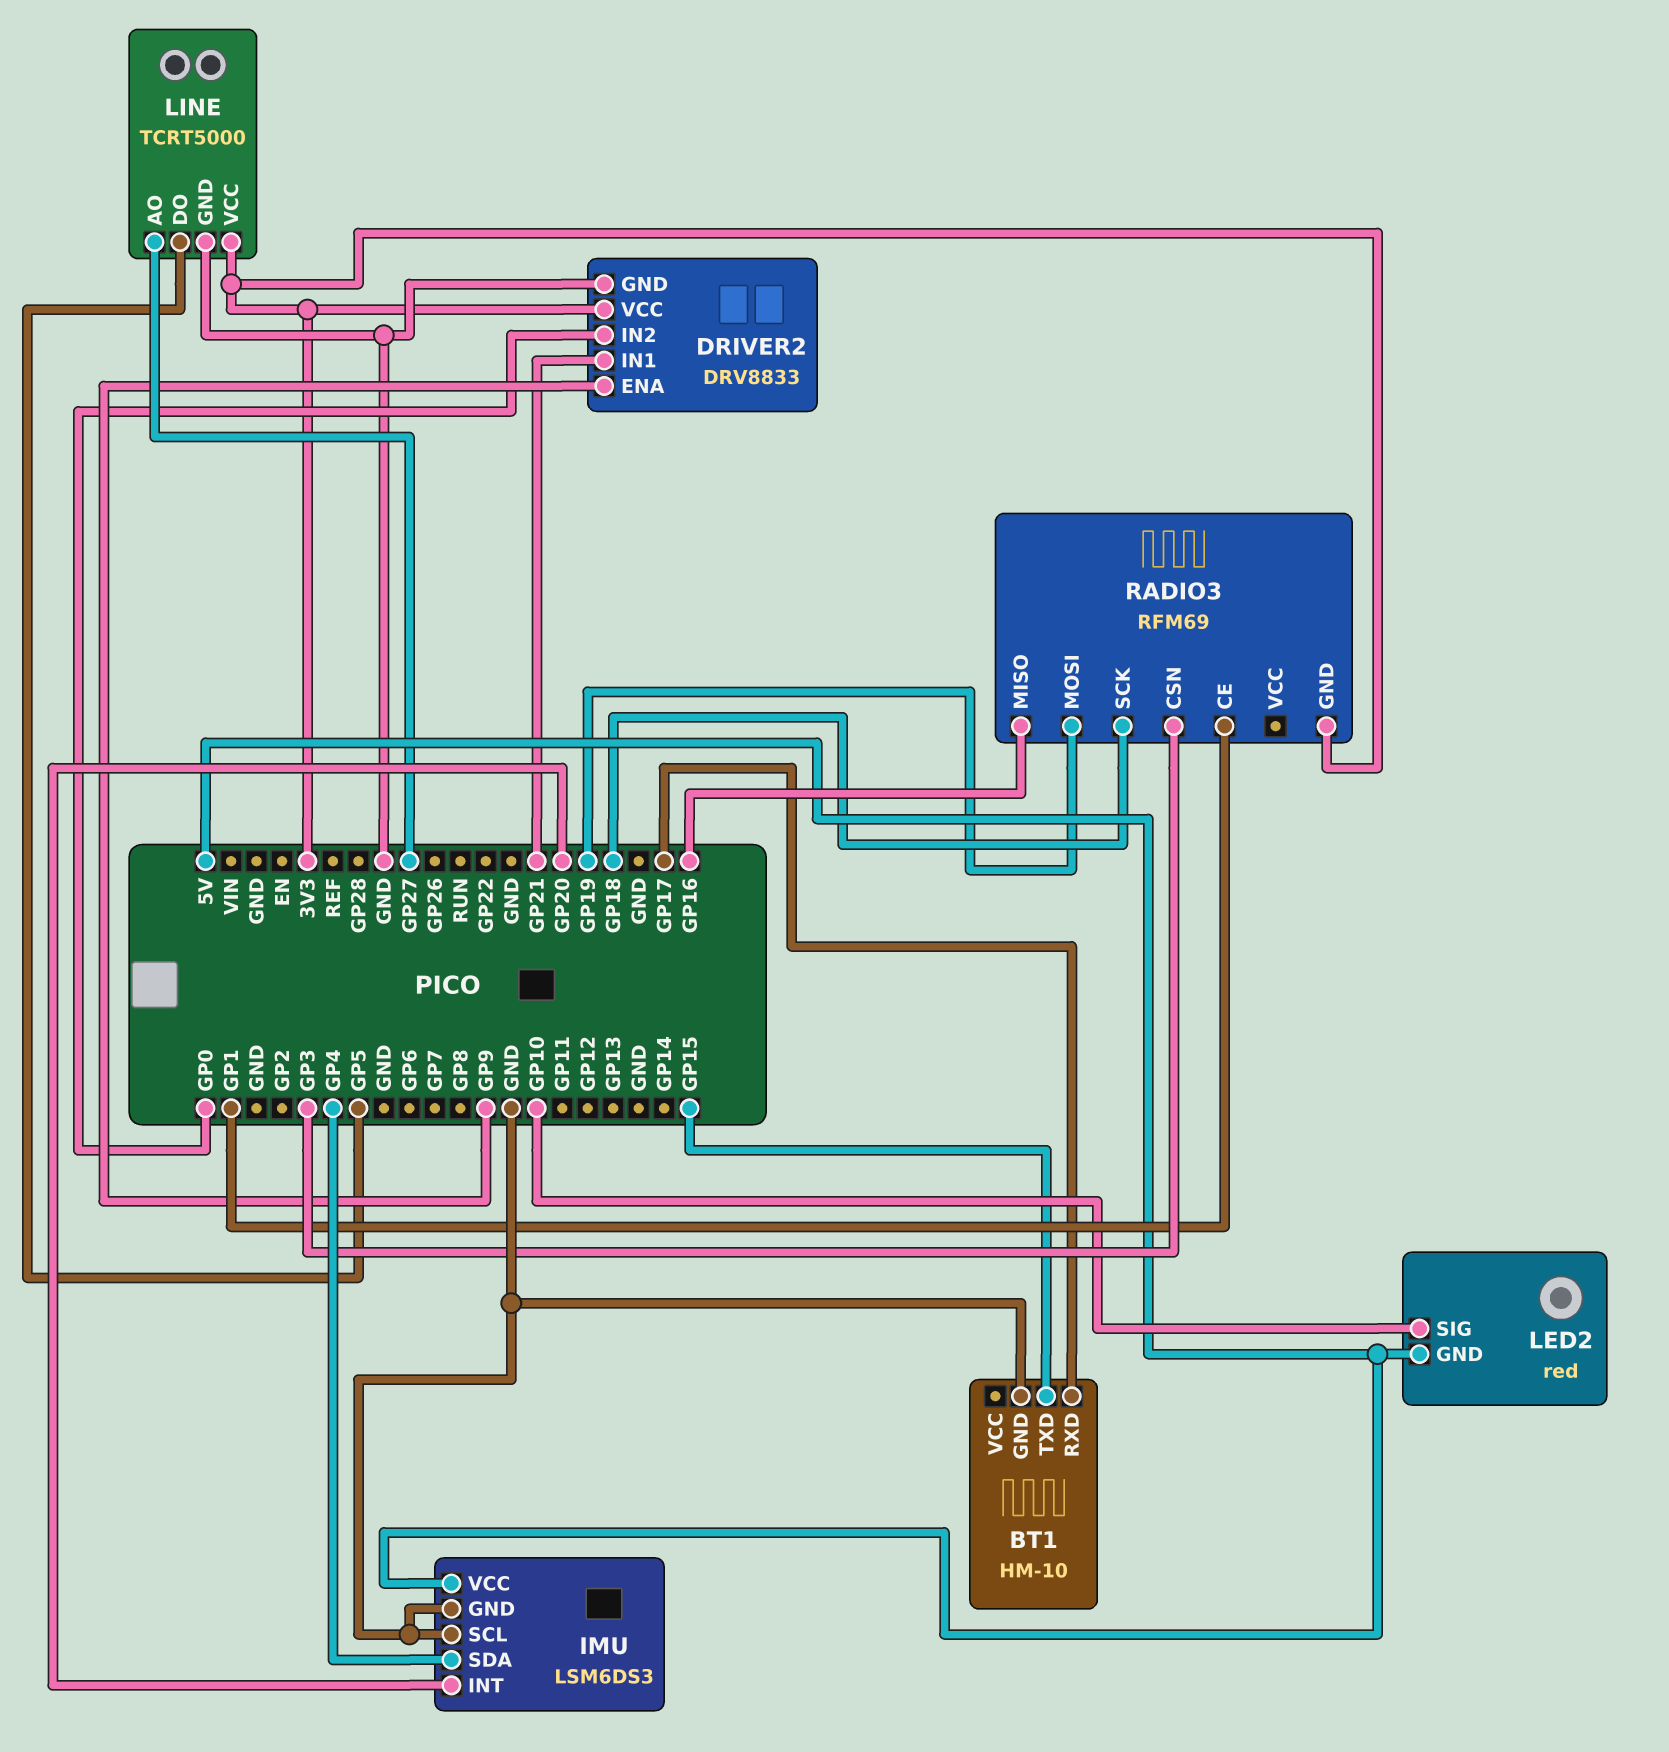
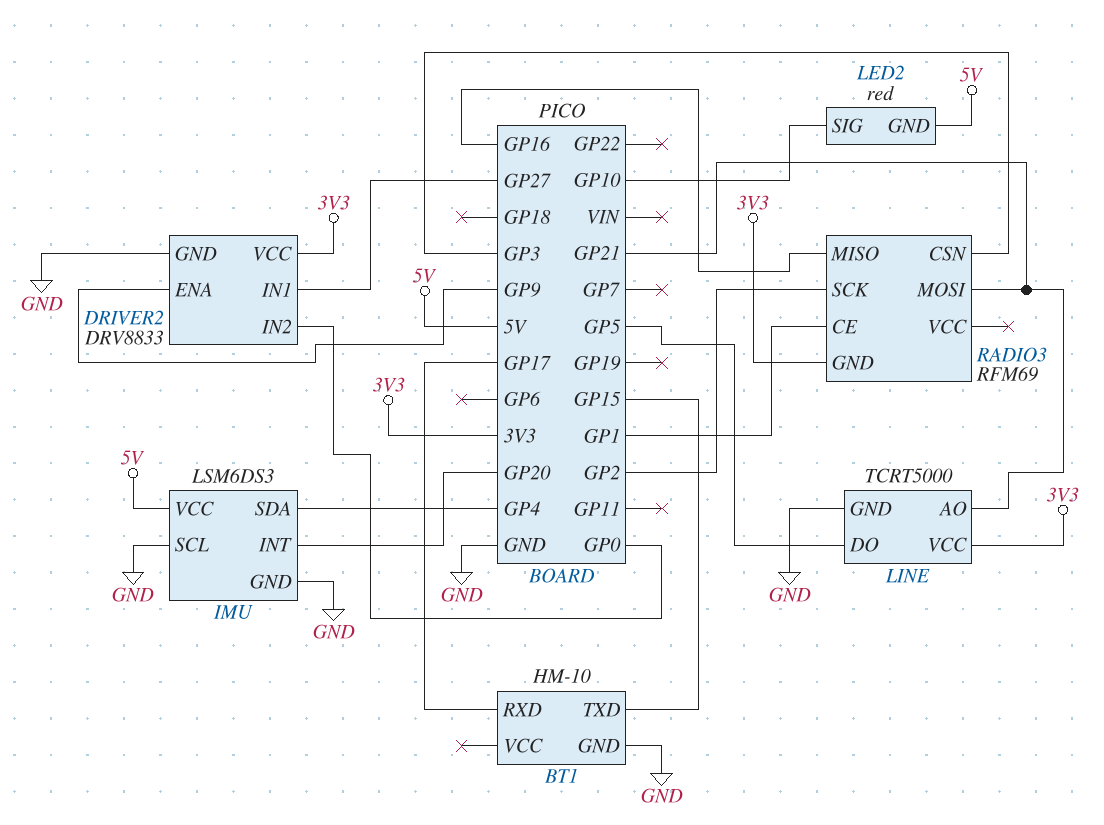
DRIVER2 pin IN1: GP21 -> GP27
LINE pin AO: GP27 -> GP21
RADIO3 pin MOSI: GP19 -> GP21
RADIO3 pin SCK: GP18 -> GP2

